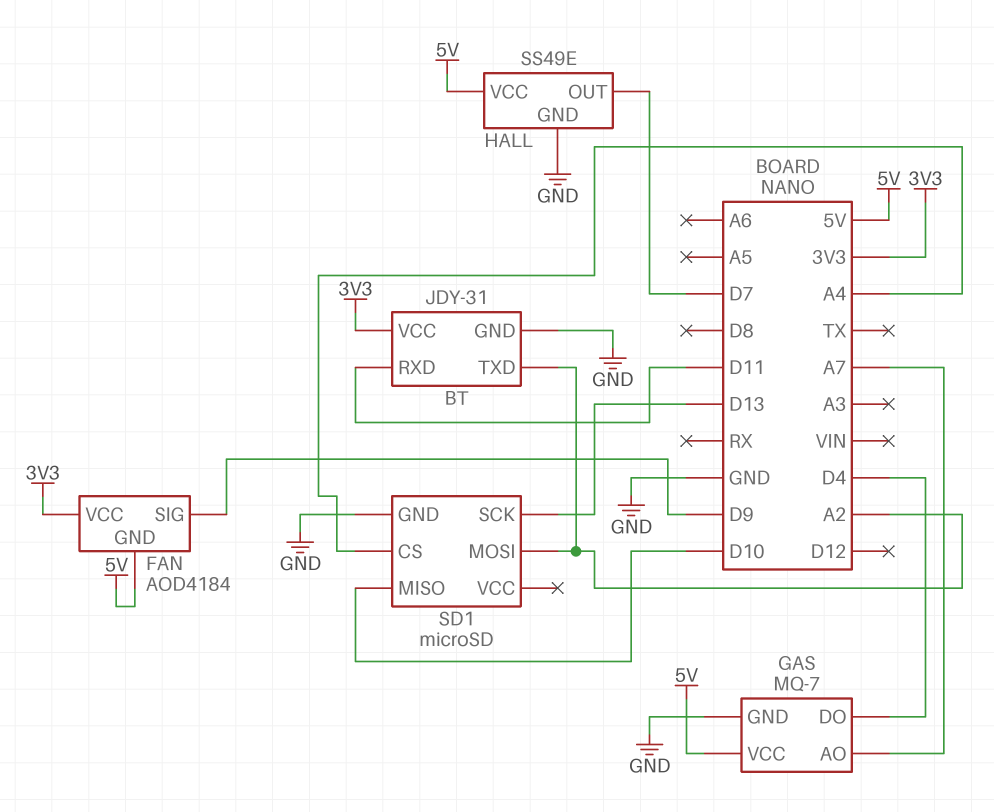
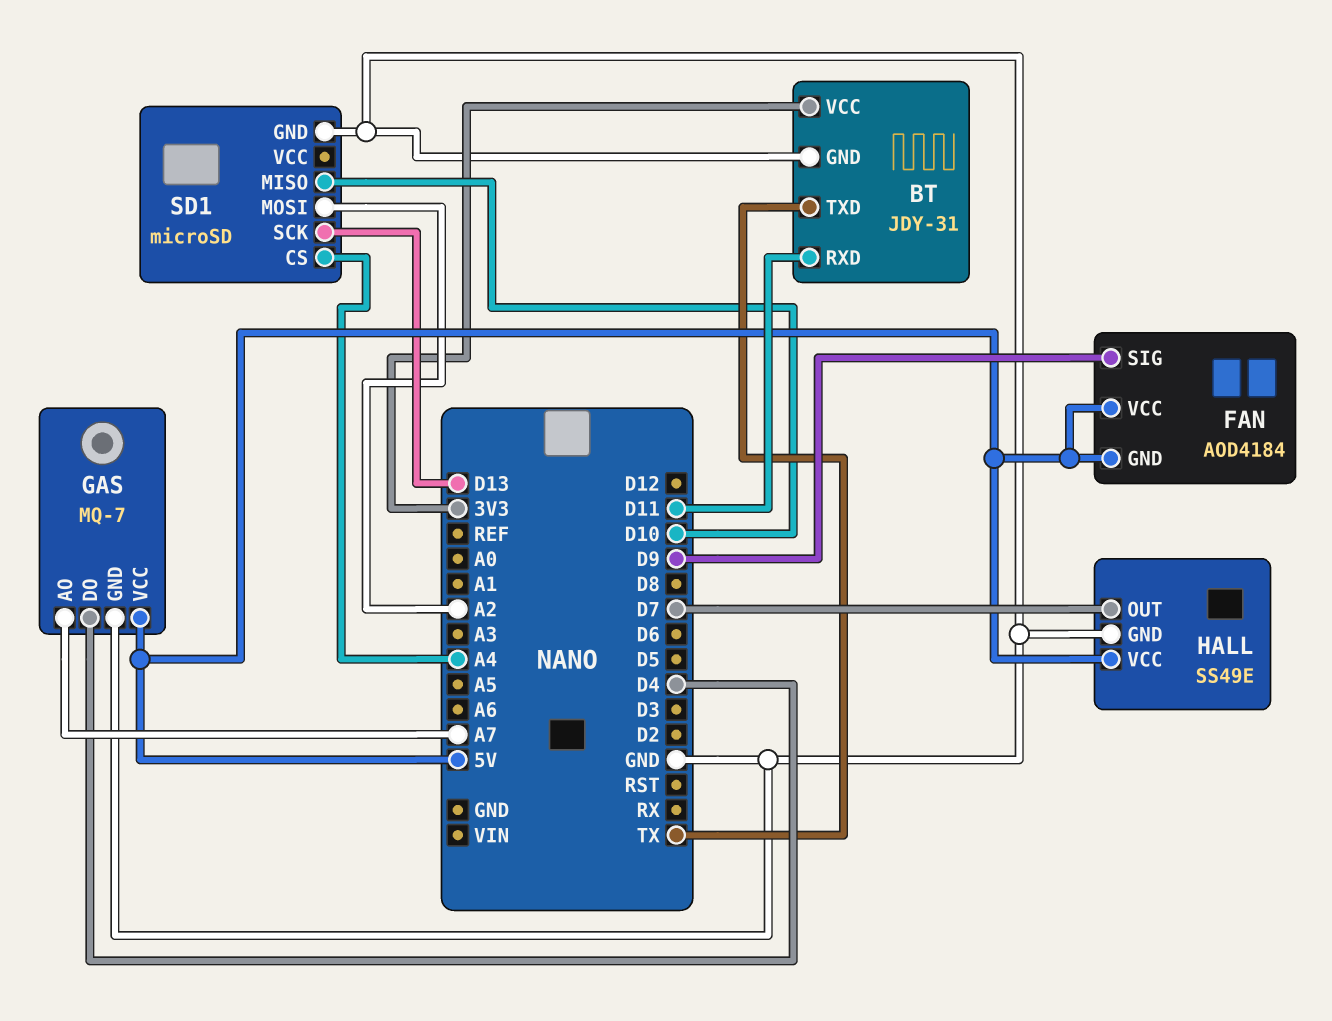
BT pin TXD: A2 -> TX
FAN pin VCC: 3V3 -> 5V

